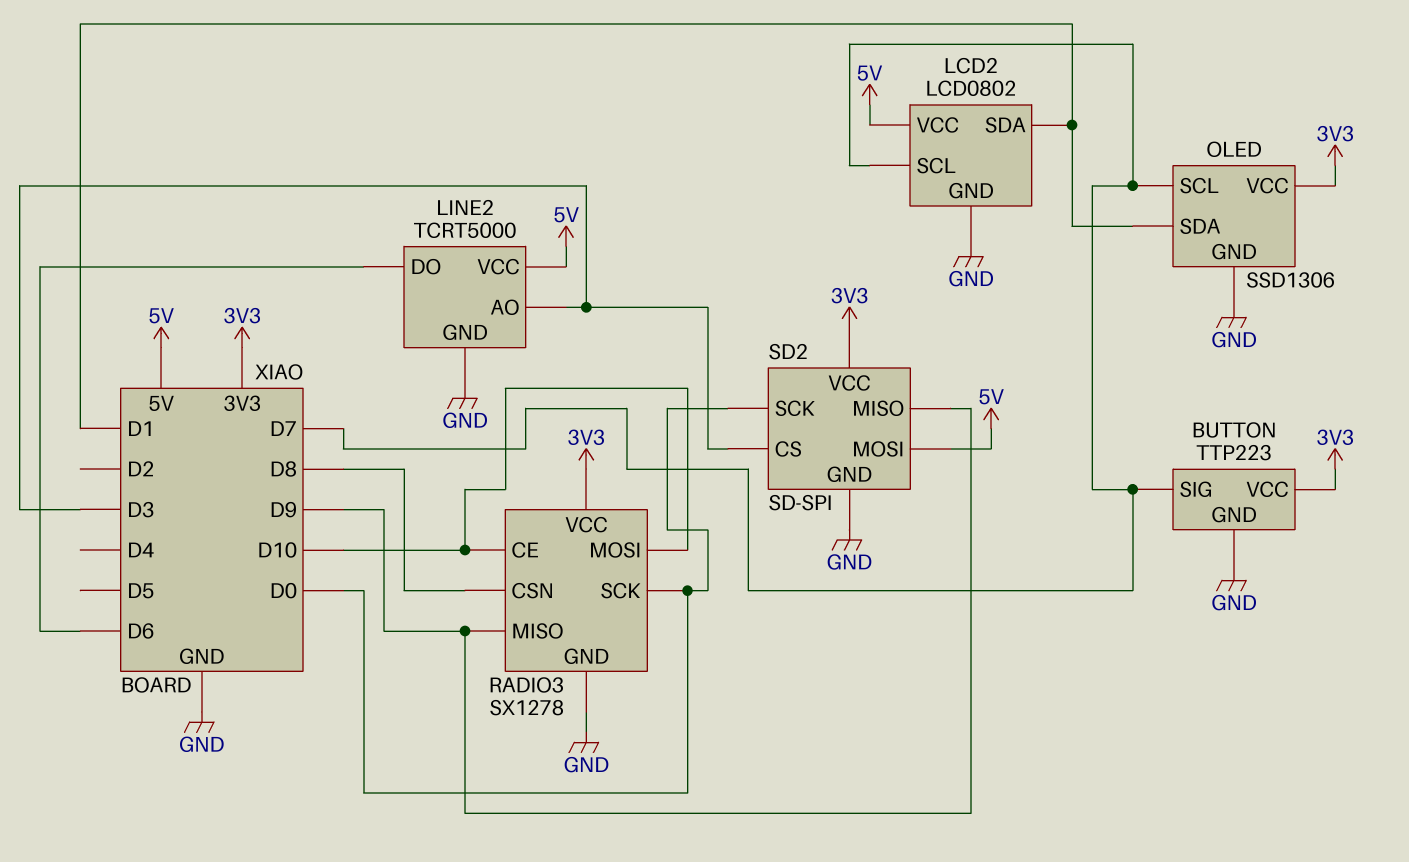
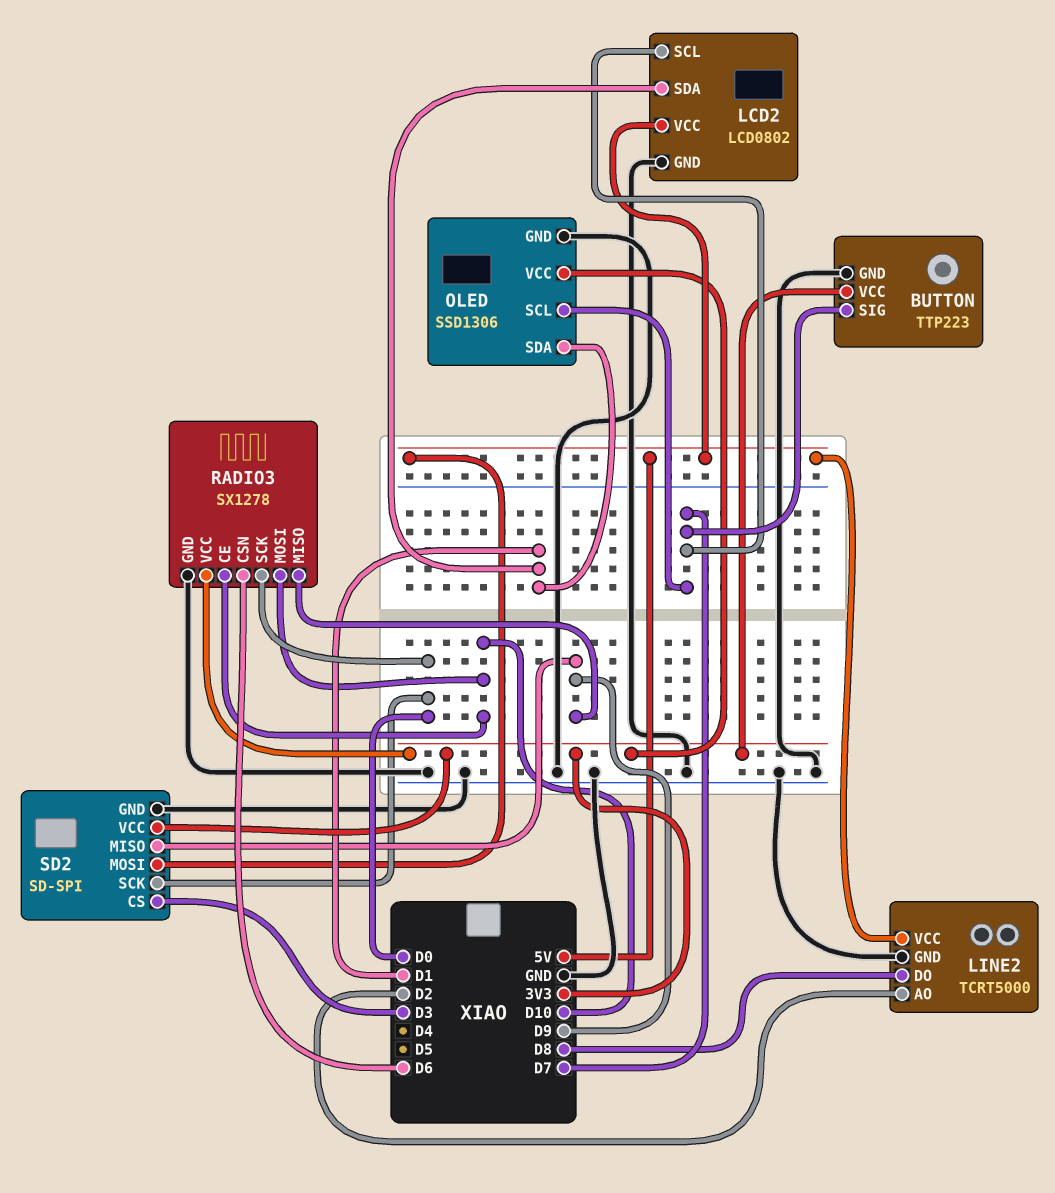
LINE2 pin AO: D3 -> D2
LINE2 pin DO: D6 -> D8
RADIO3 pin CSN: D8 -> D6

